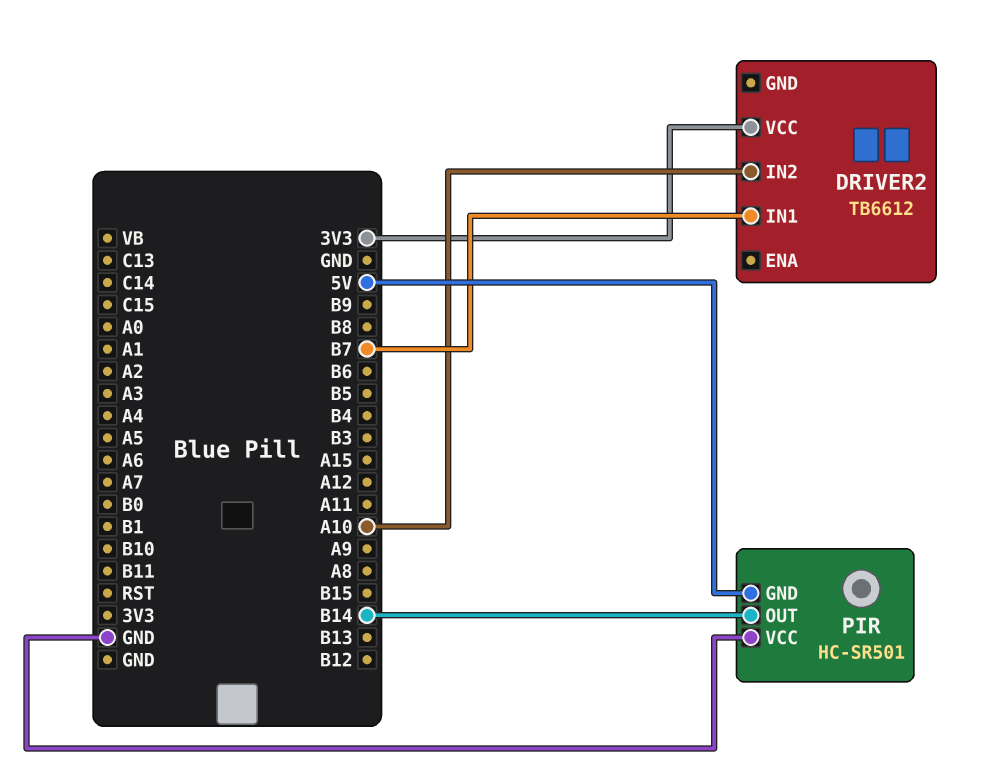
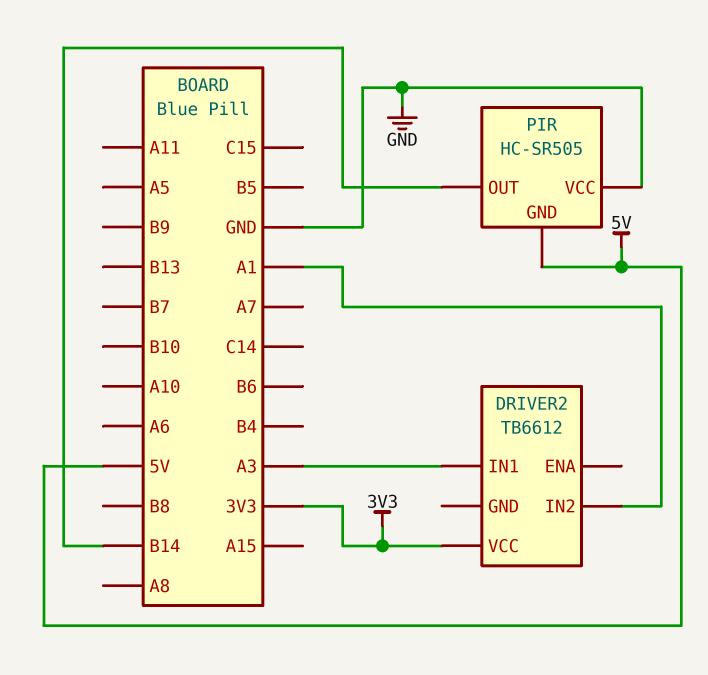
DRIVER2 pin IN1: B7 -> A3
DRIVER2 pin IN2: A10 -> A1
PIR: HC-SR501 -> HC-SR505

